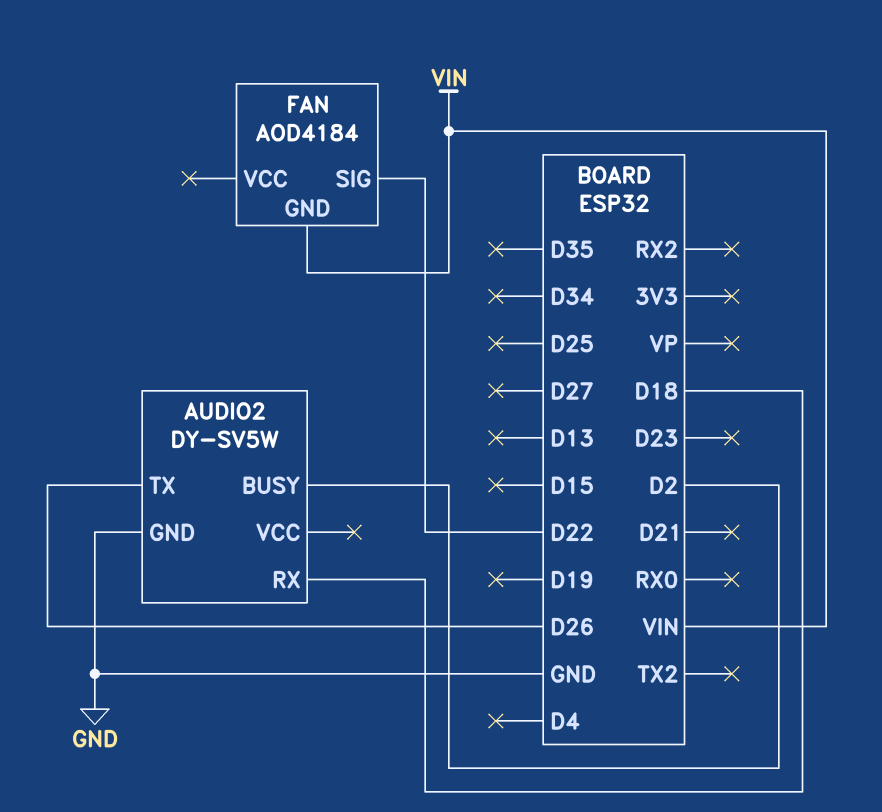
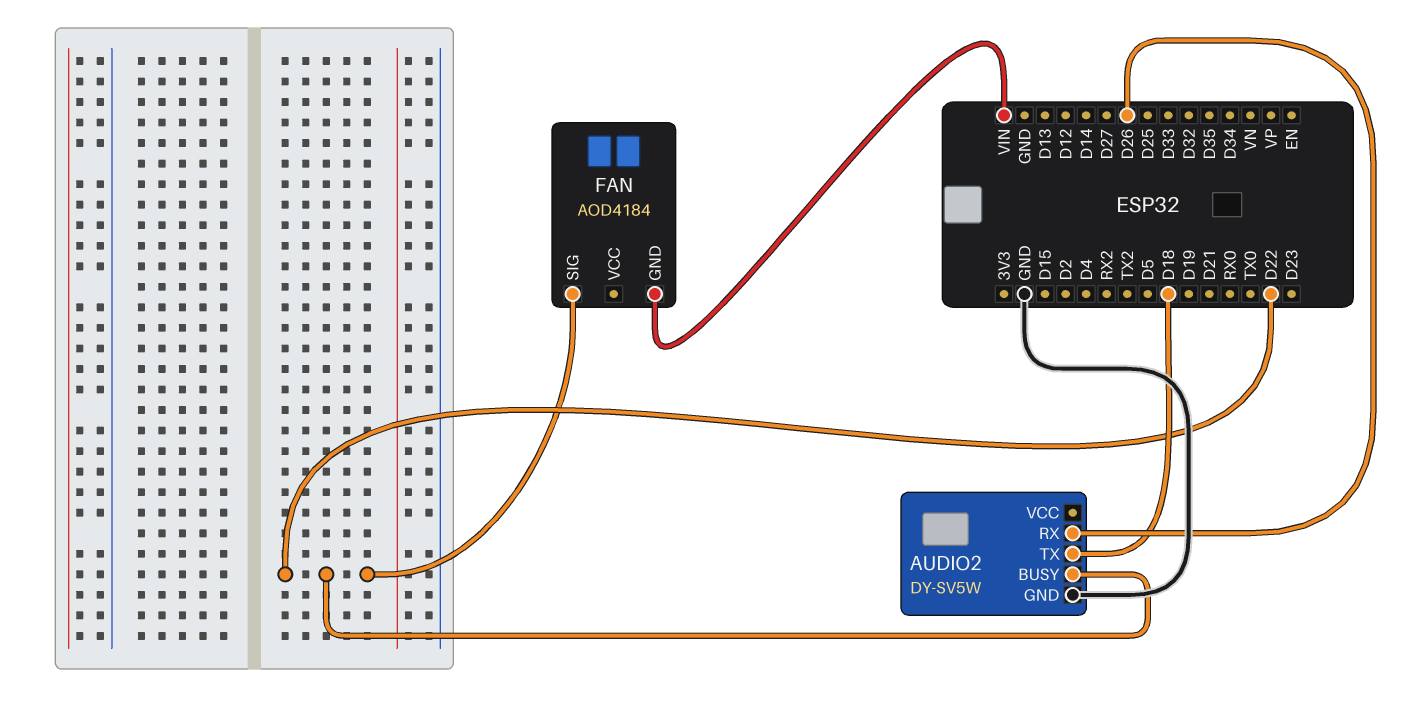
AUDIO2 pin BUSY: D2 -> D22
AUDIO2 pin RX: D18 -> D26
AUDIO2 pin TX: D26 -> D18

